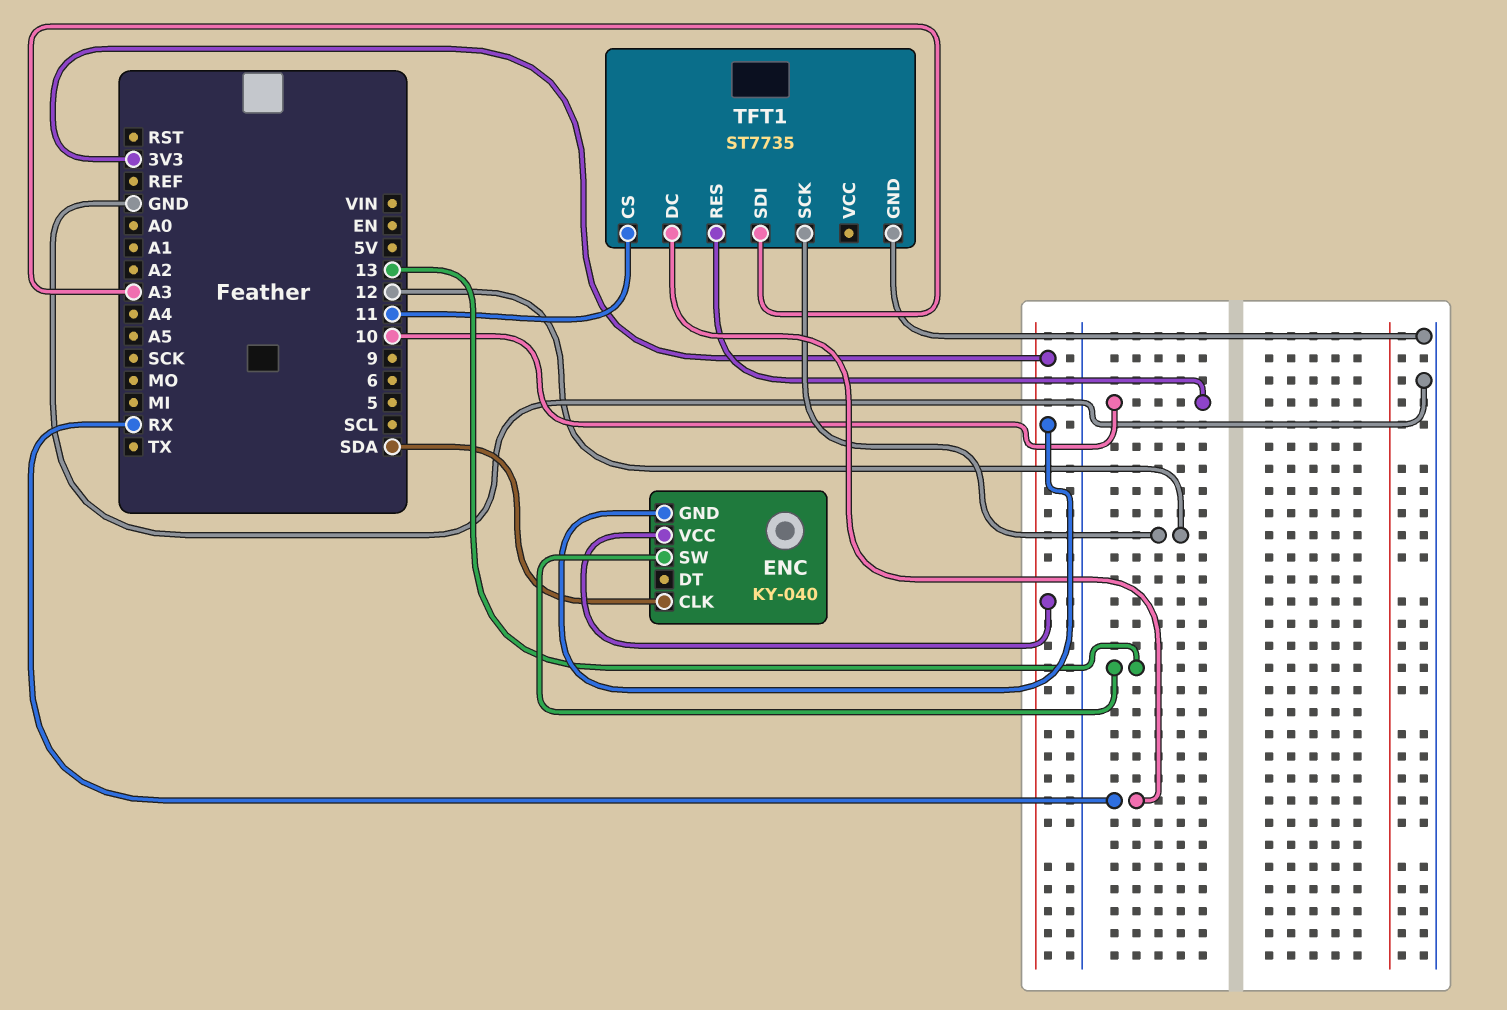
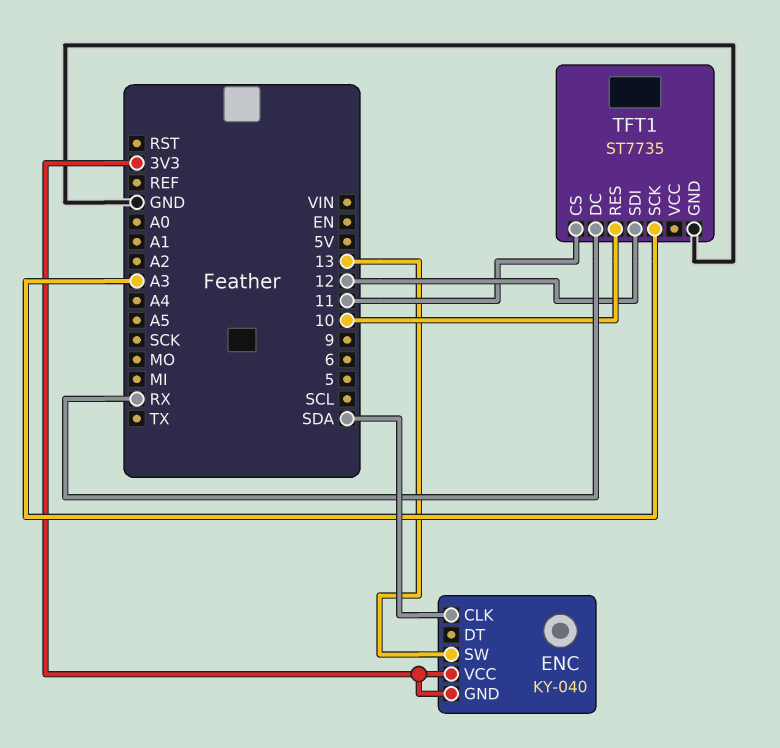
TFT1 pin SCK: 12 -> A3
TFT1 pin SDI: A3 -> 12

